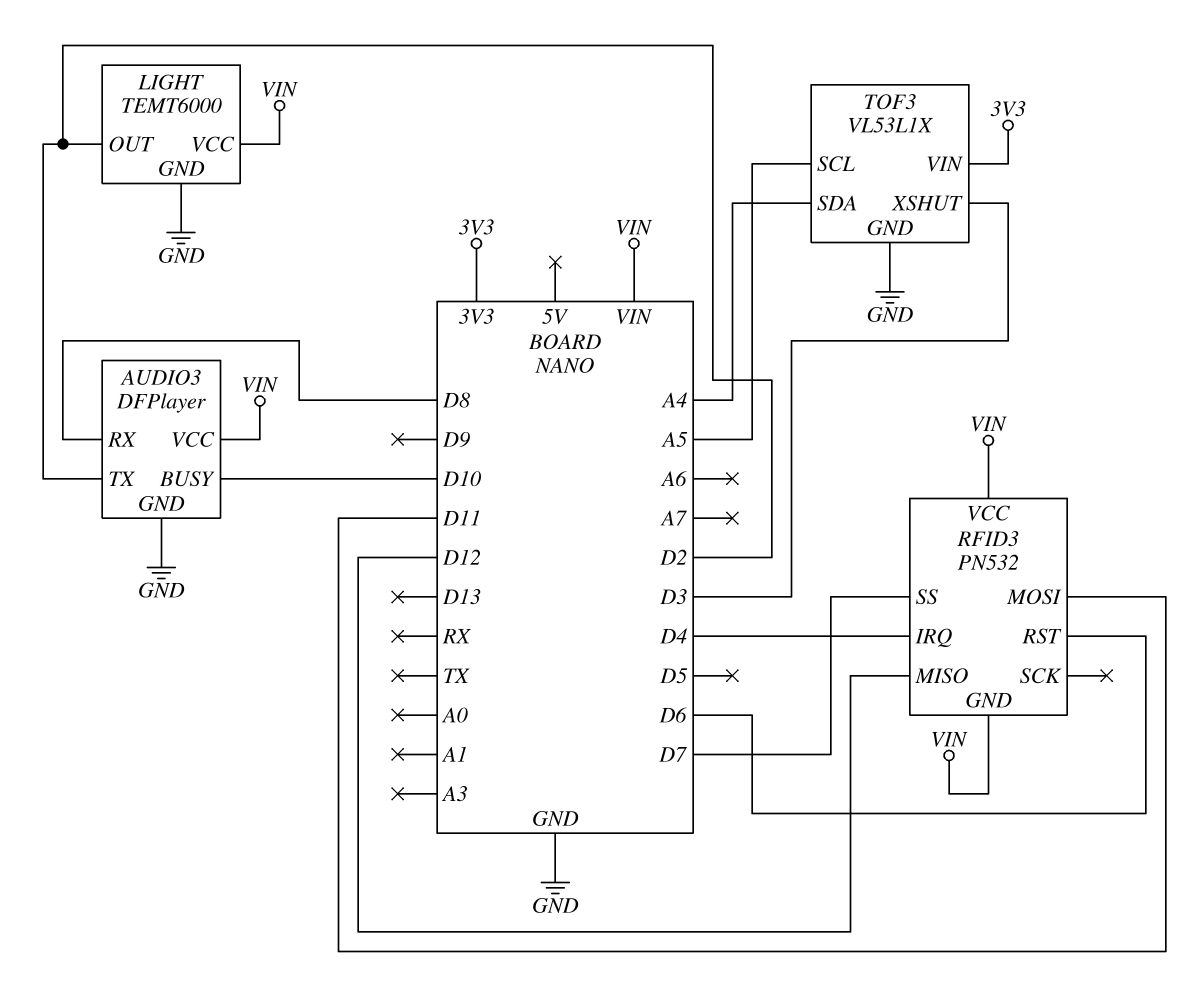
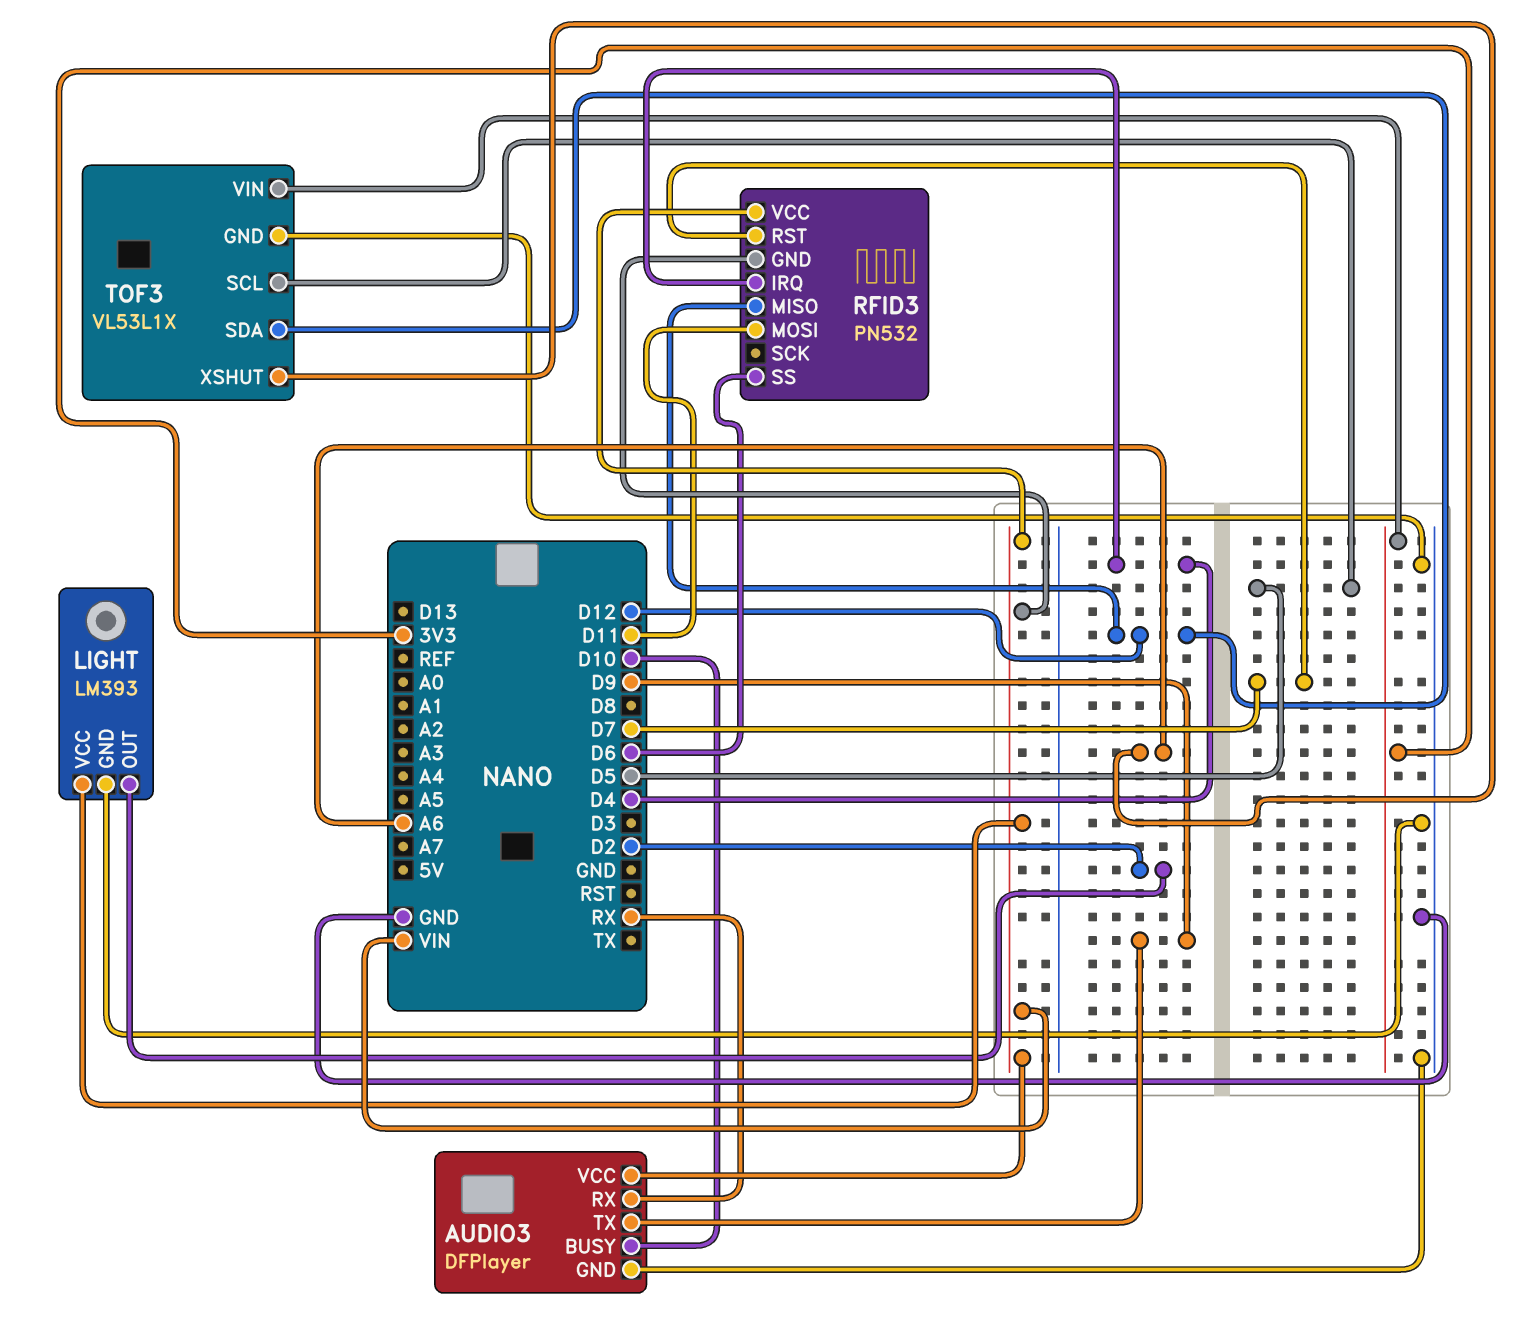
AUDIO3 pin RX: D8 -> RX
AUDIO3 pin TX: D2 -> D9
LIGHT: TEMT6000 -> LM393
RFID3 pin RST: D6 -> D7
RFID3 pin SS: D7 -> D6
TOF3 pin SCL: A5 -> D5
TOF3 pin SDA: A4 -> D12
TOF3 pin XSHUT: D3 -> A6

